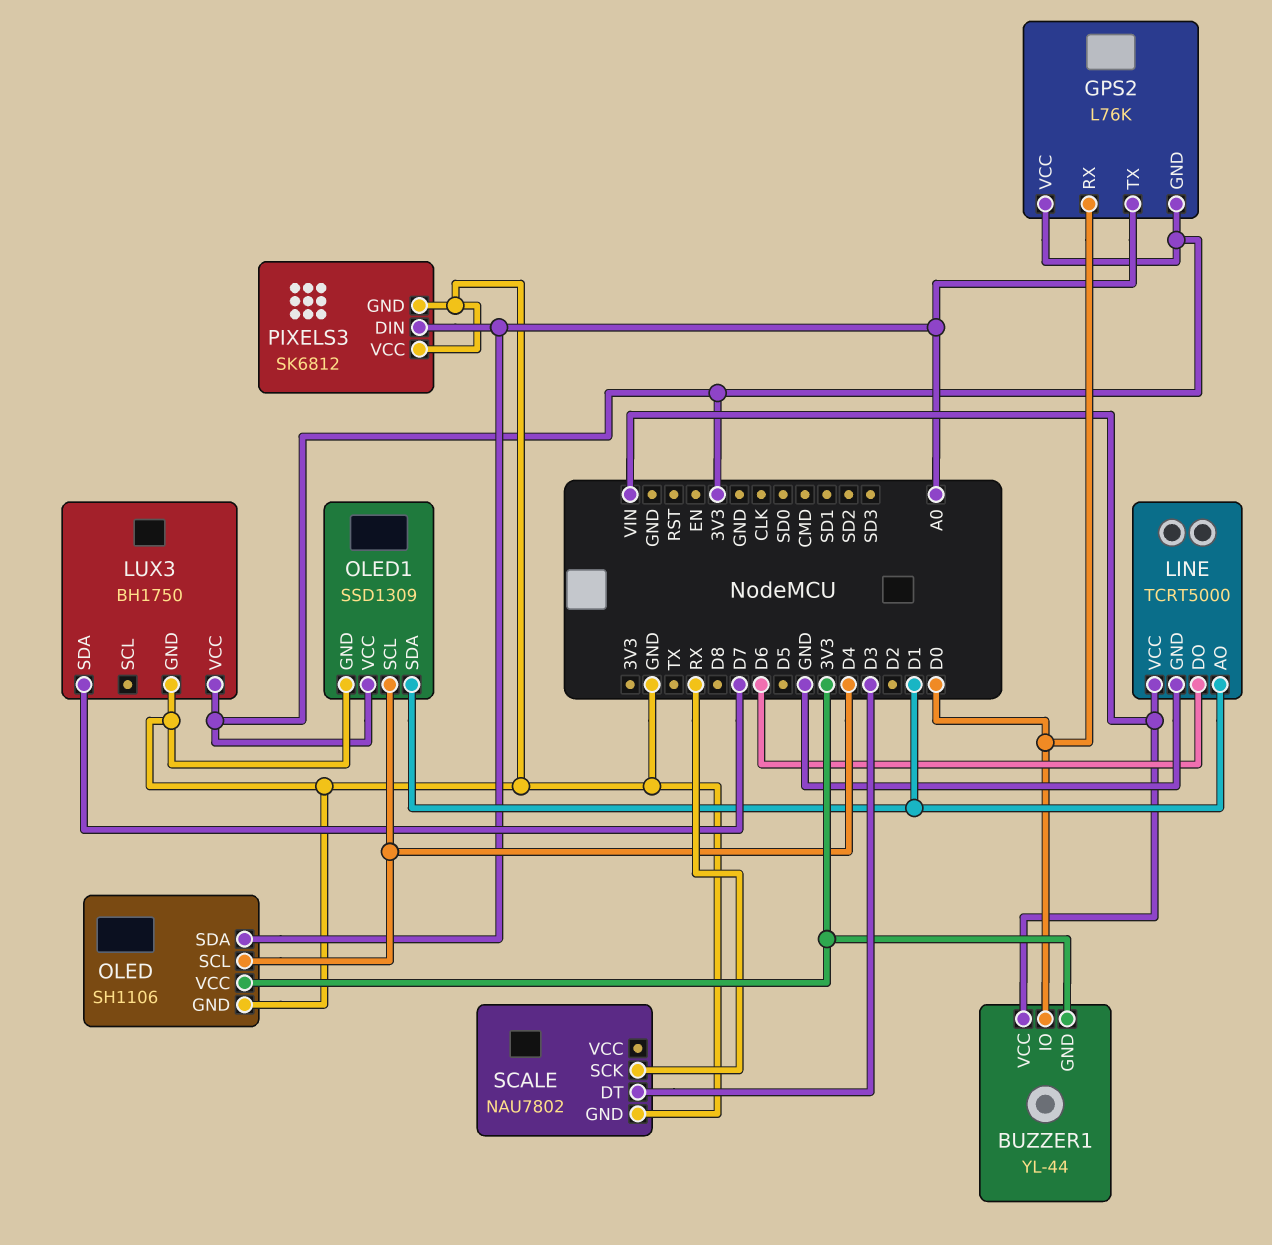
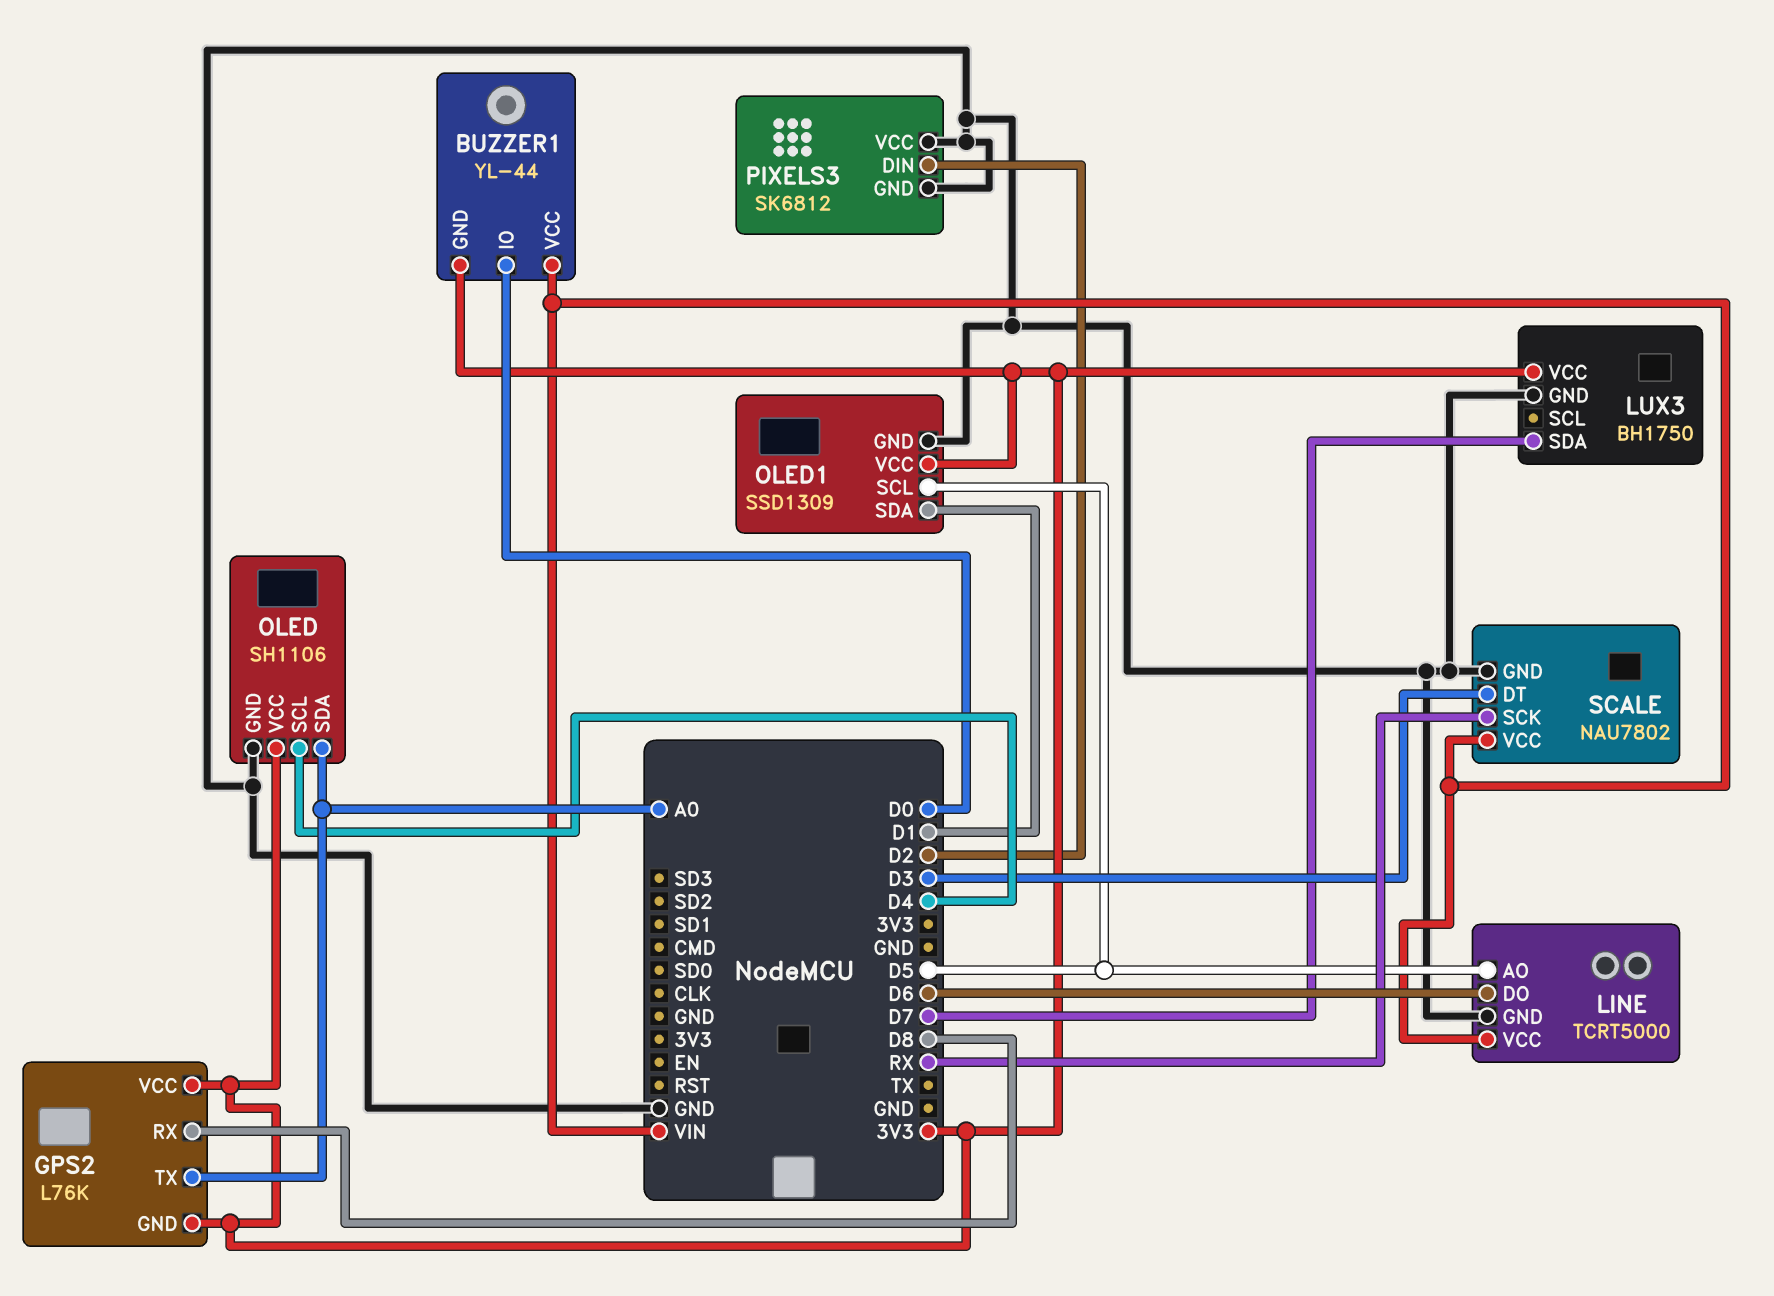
GPS2 pin RX: D0 -> D8
LINE pin AO: D1 -> D5
OLED1 pin SCL: D4 -> D5
PIXELS3 pin DIN: A0 -> D2
SCALE pin VCC: none -> VIN

